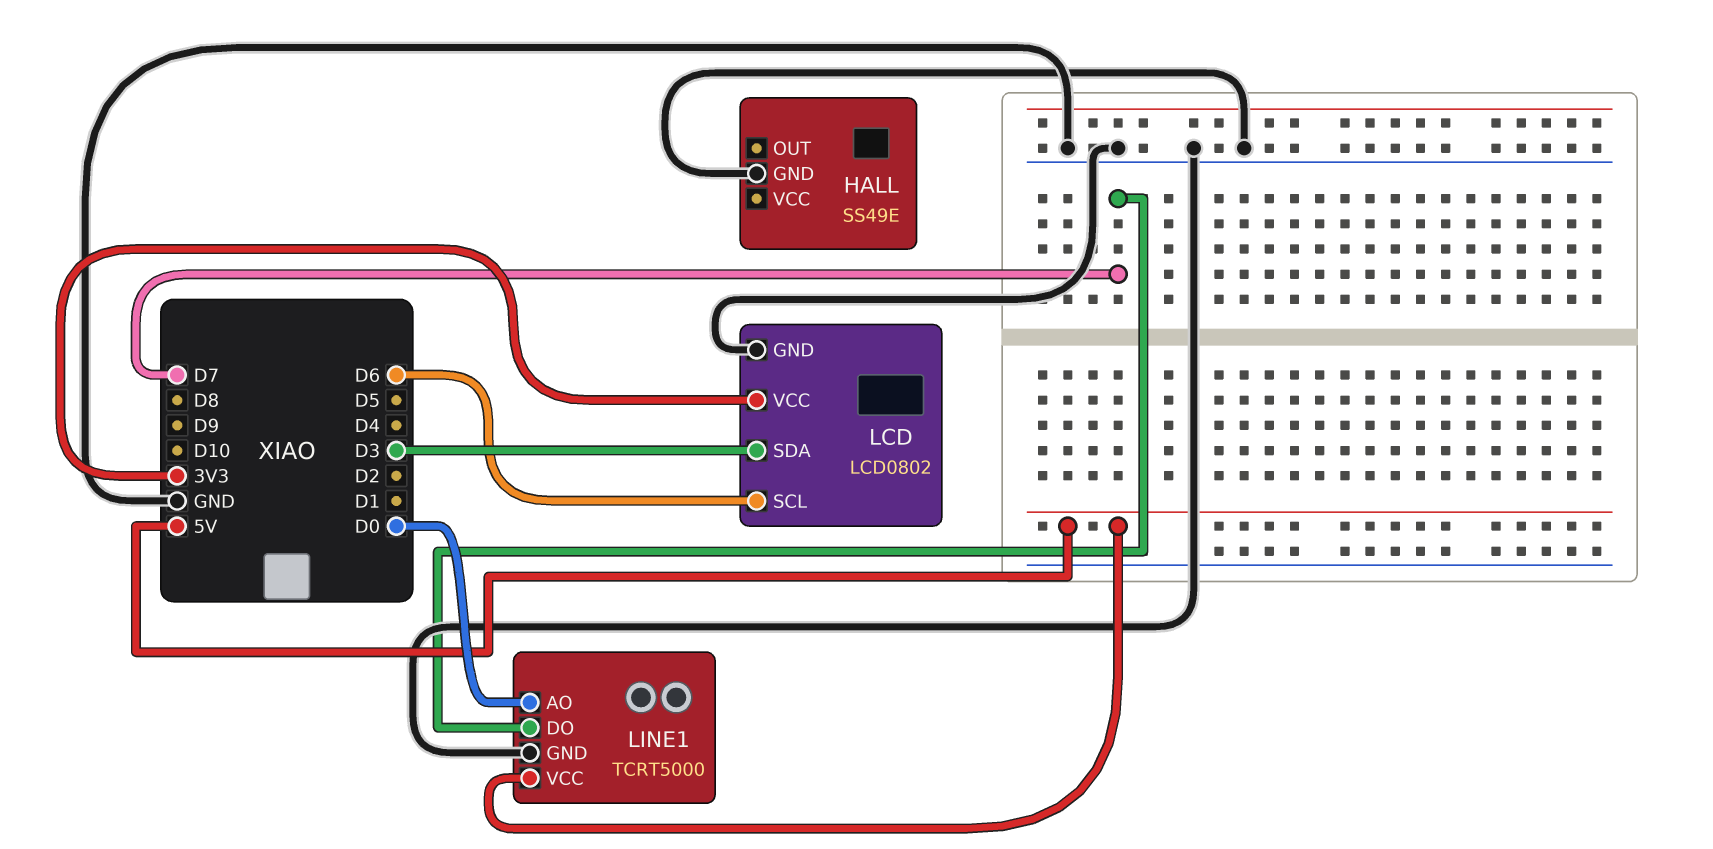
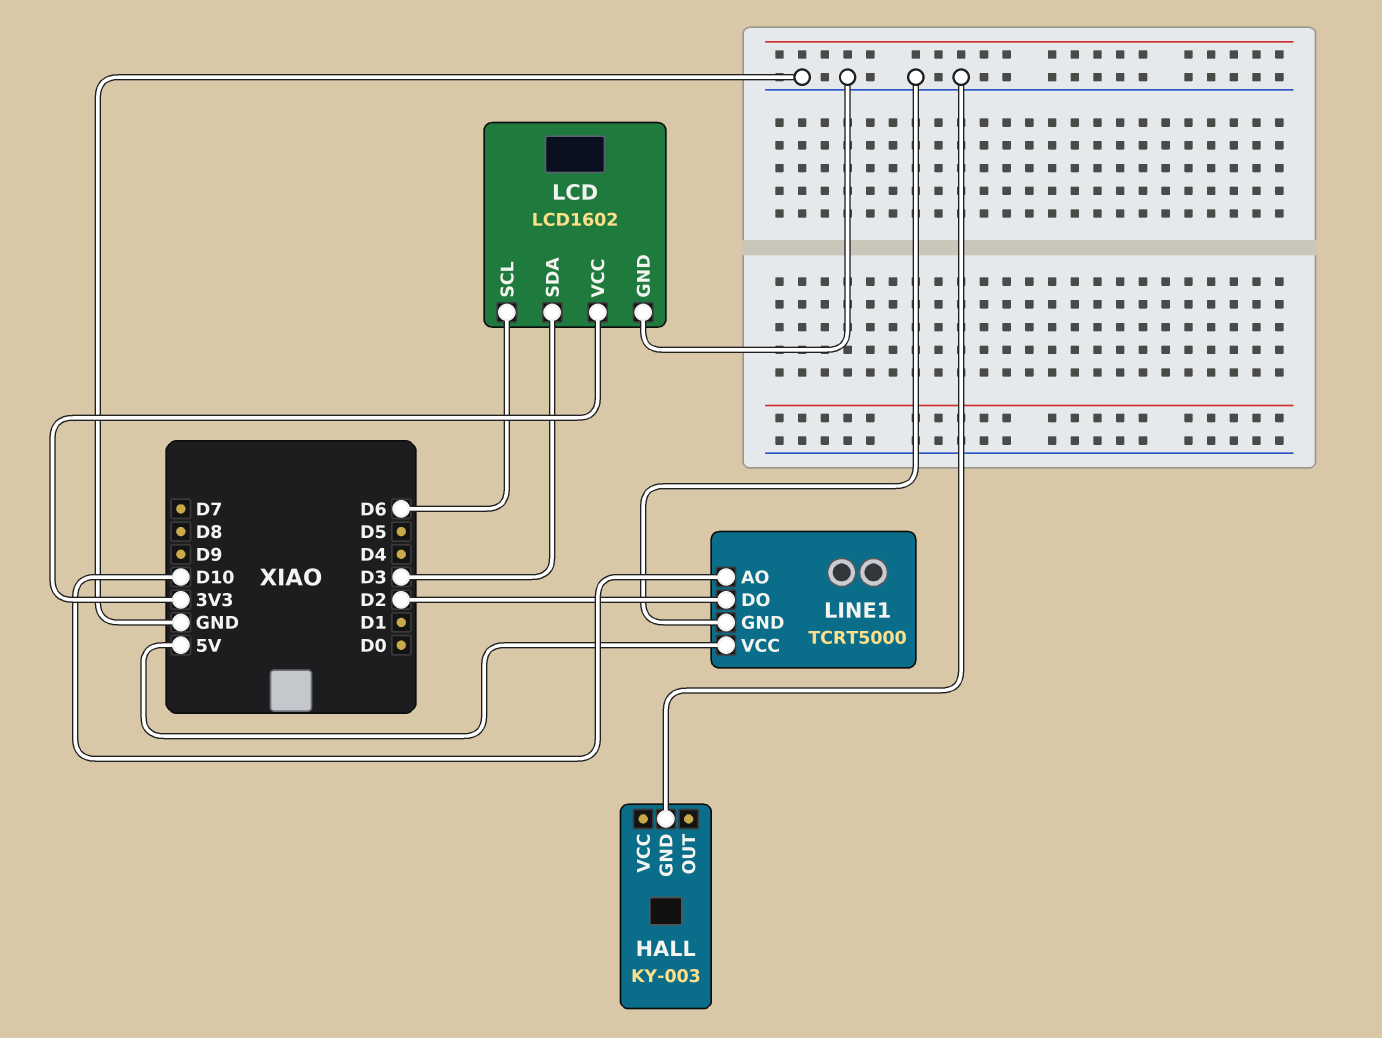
HALL: SS49E -> KY-003
LCD: LCD0802 -> LCD1602
LINE1 pin AO: D0 -> D10
LINE1 pin DO: D7 -> D2

